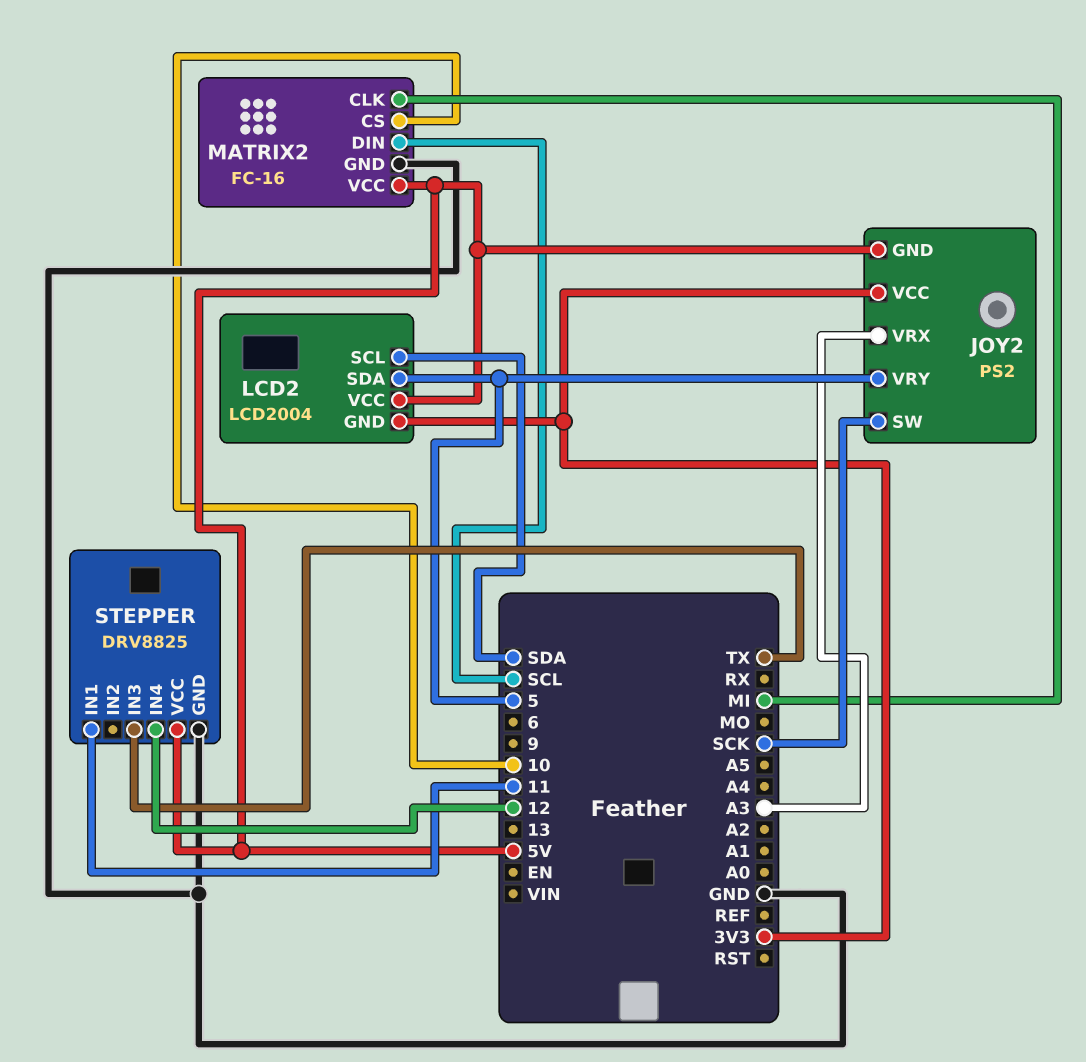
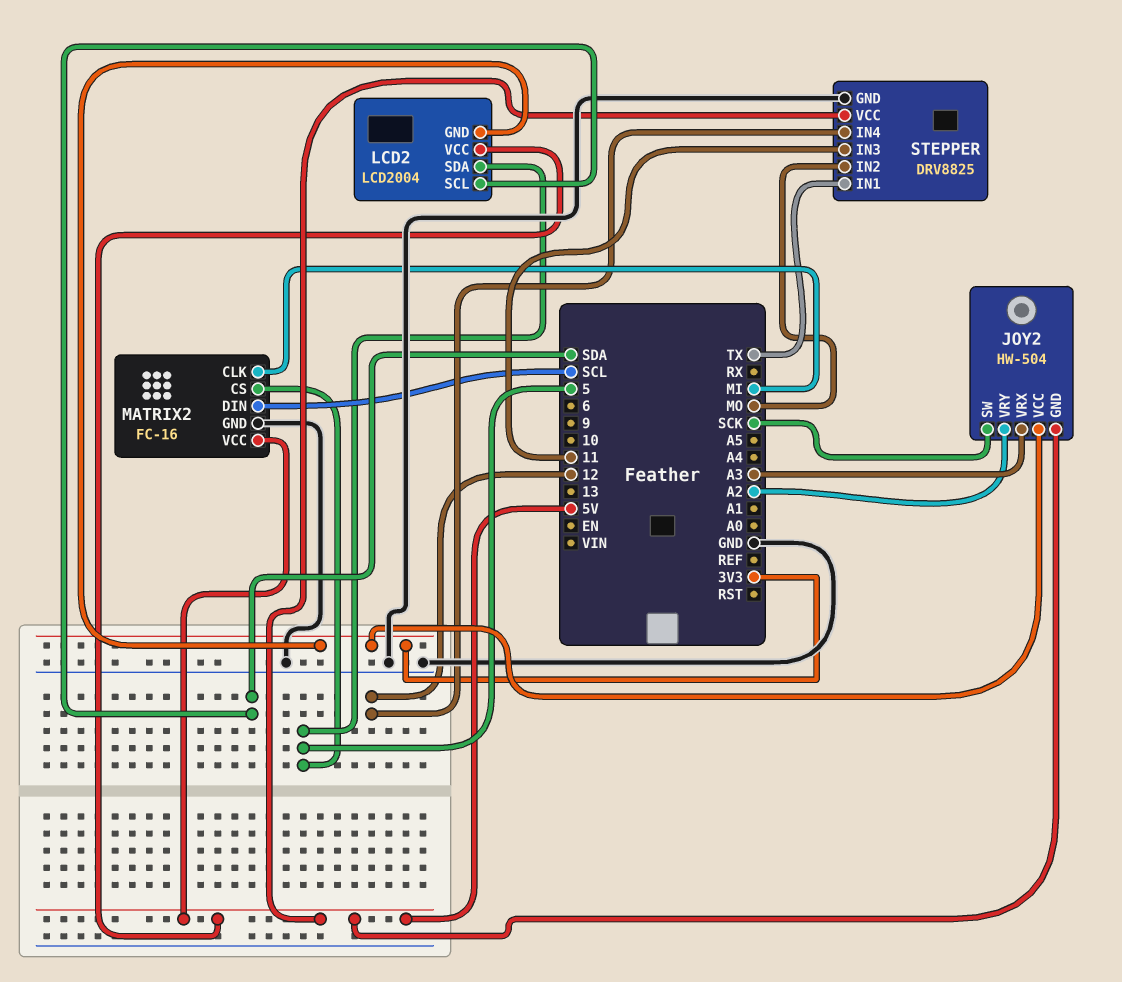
JOY2: PS2 -> HW-504
JOY2 pin VRY: 5 -> A2
MATRIX2 pin CS: 10 -> 5
STEPPER pin IN1: 11 -> TX
STEPPER pin IN2: none -> MO
STEPPER pin IN3: TX -> 11

